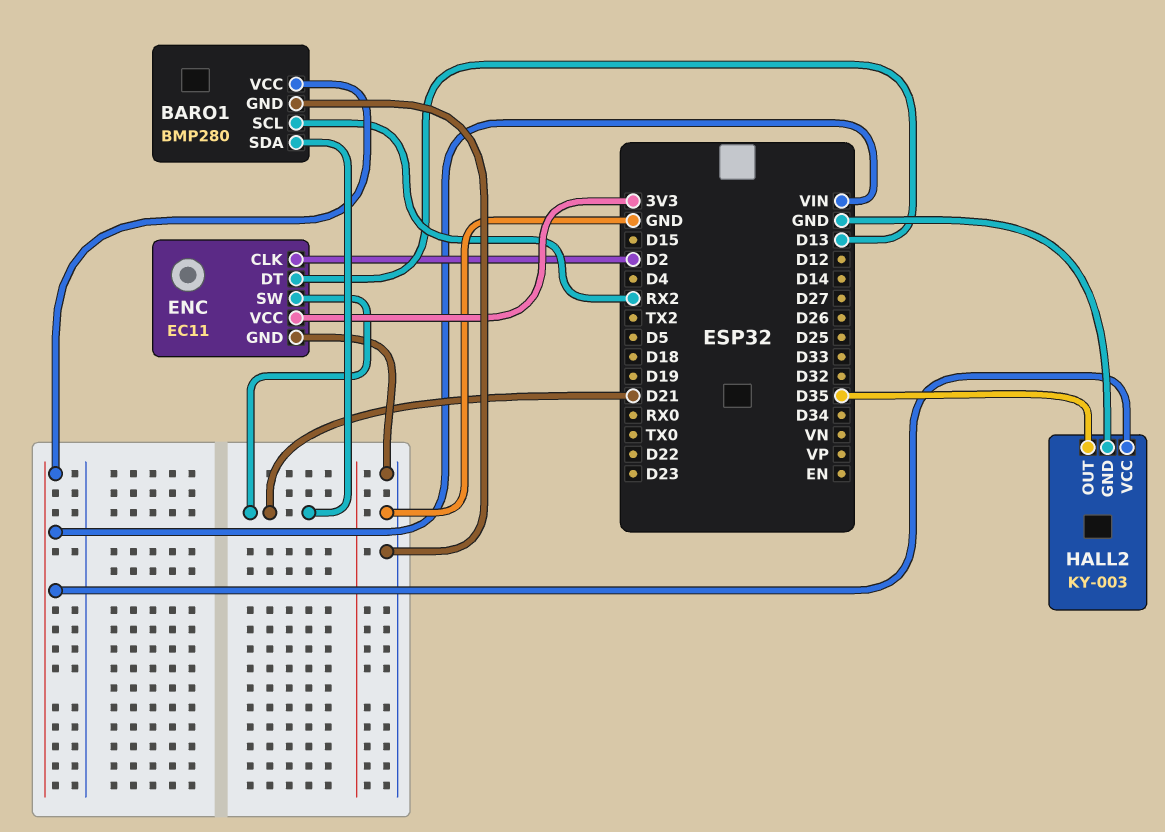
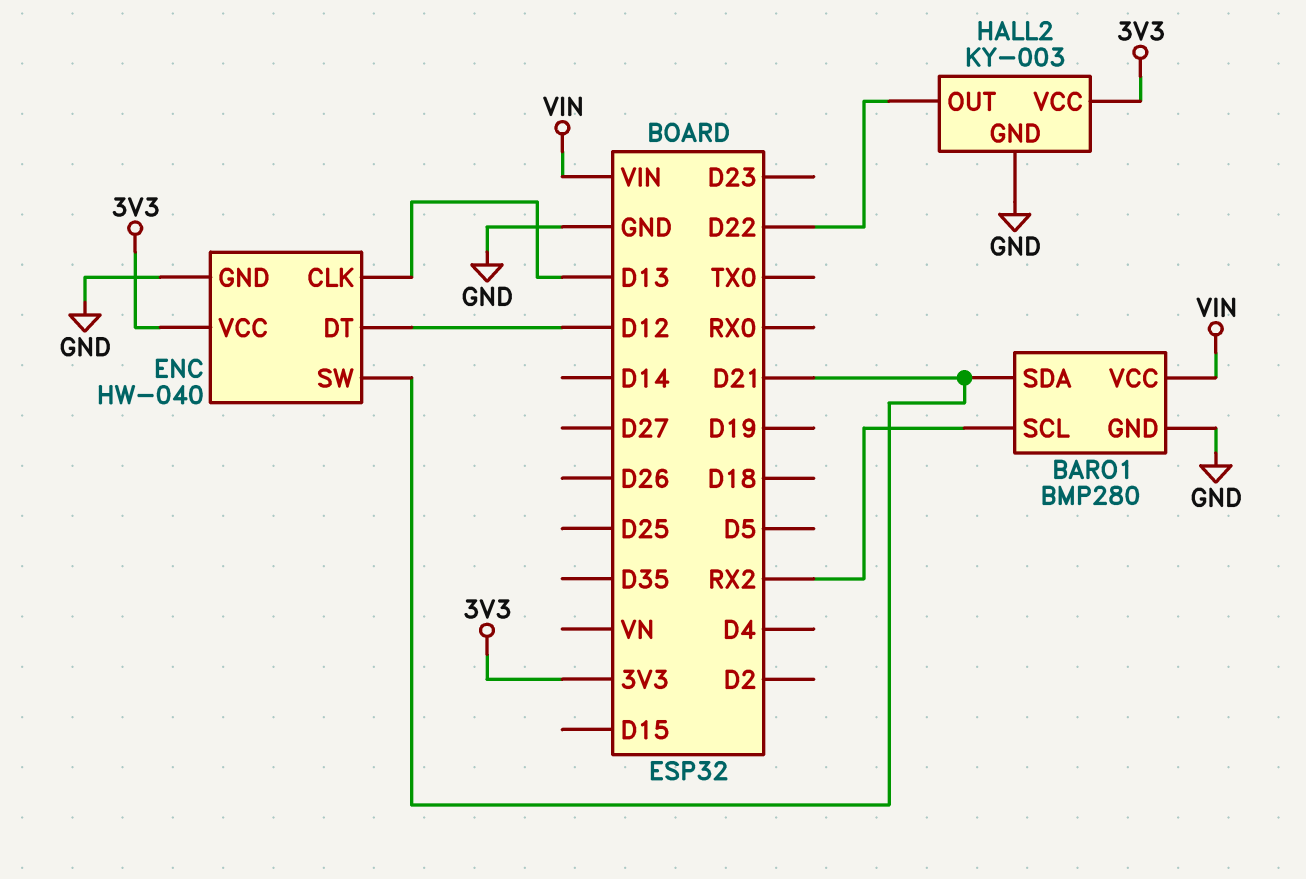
ENC: EC11 -> HW-040
ENC pin CLK: D2 -> D13
ENC pin DT: D13 -> D12
HALL2 pin OUT: D35 -> D22
HALL2 pin VCC: VIN -> 3V3

